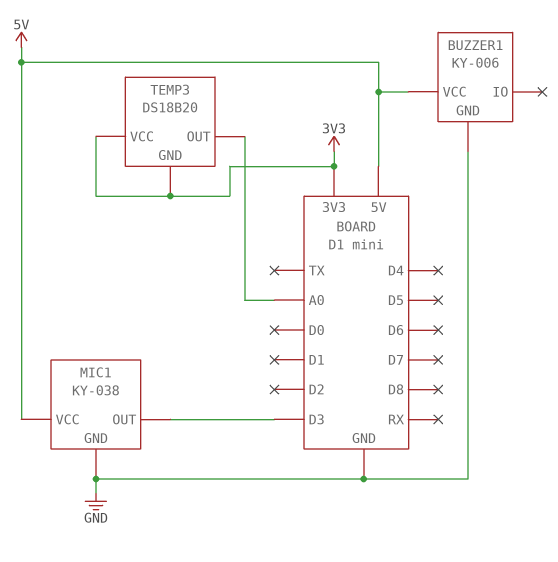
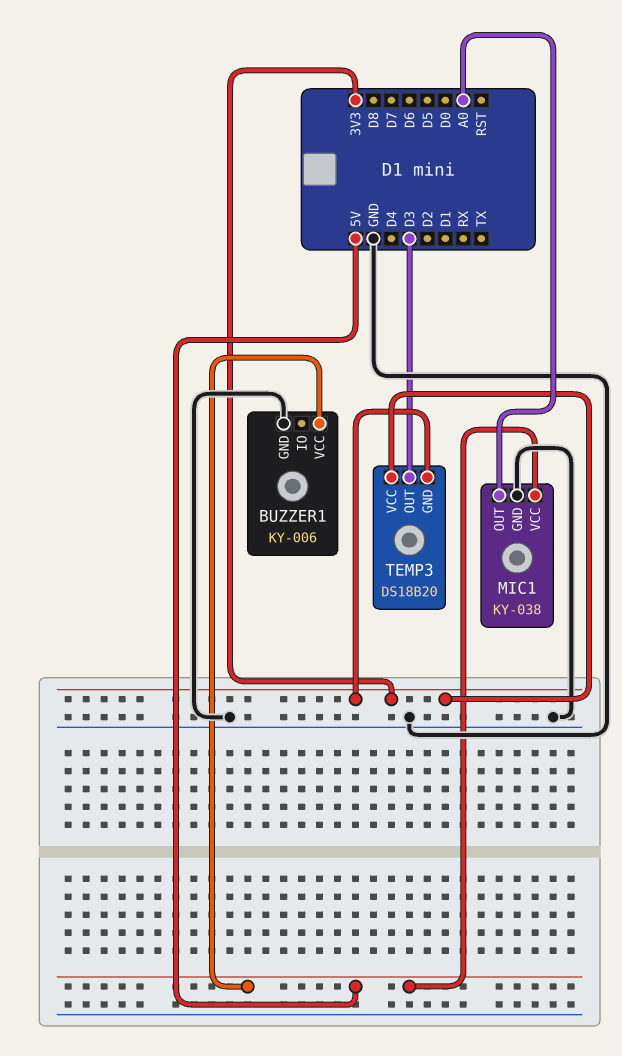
MIC1 pin OUT: D3 -> A0
TEMP3 pin OUT: A0 -> D3

